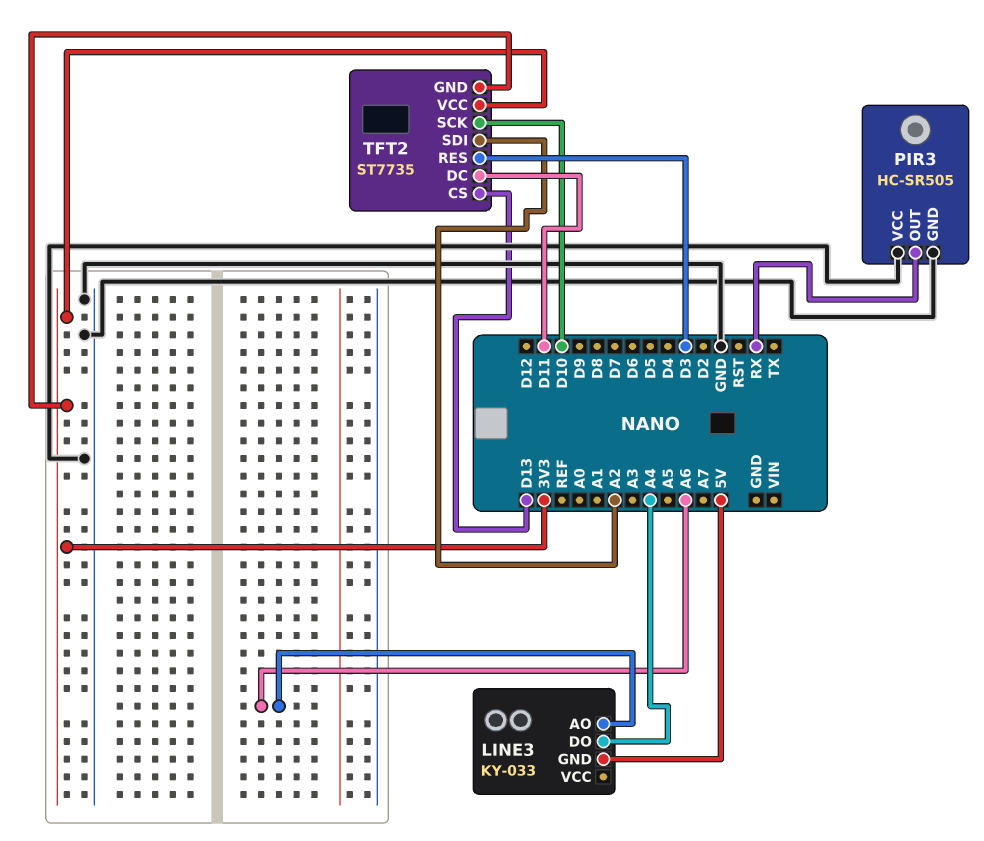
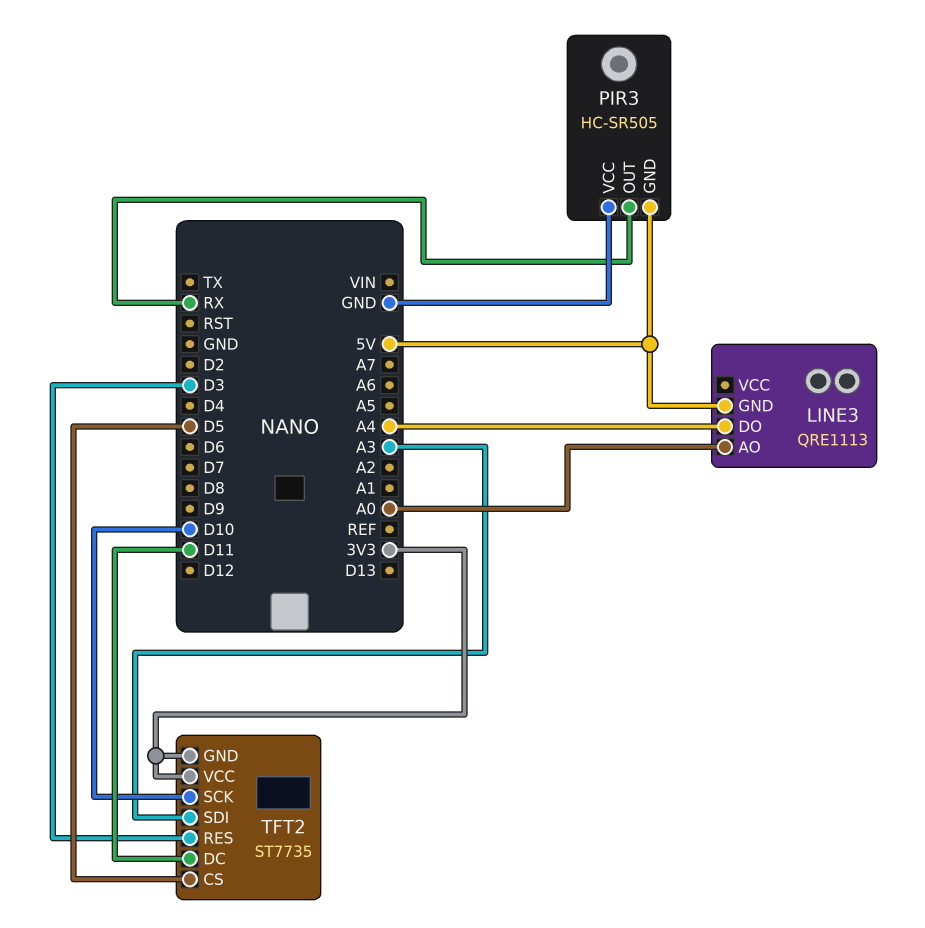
LINE3: KY-033 -> QRE1113
LINE3 pin AO: A6 -> A0
PIR3 pin GND: GND -> 5V
TFT2 pin CS: D13 -> D5
TFT2 pin SDI: A2 -> A3

